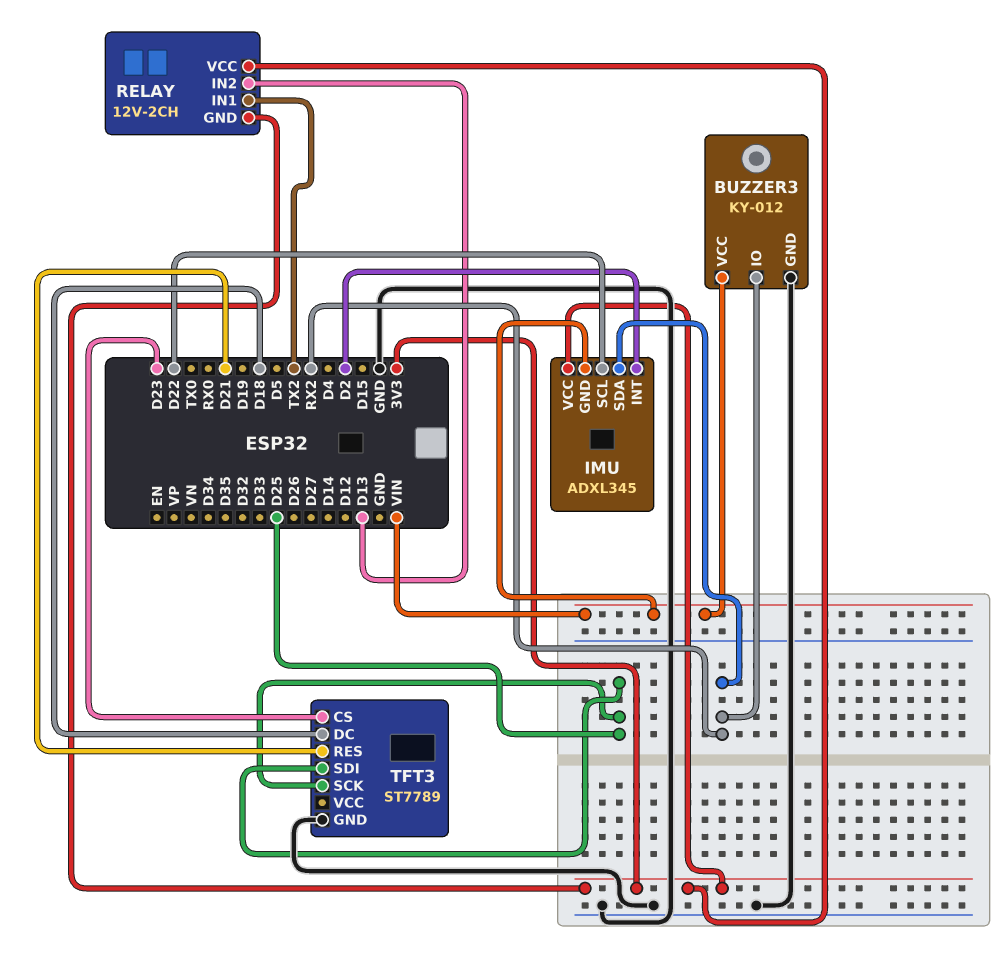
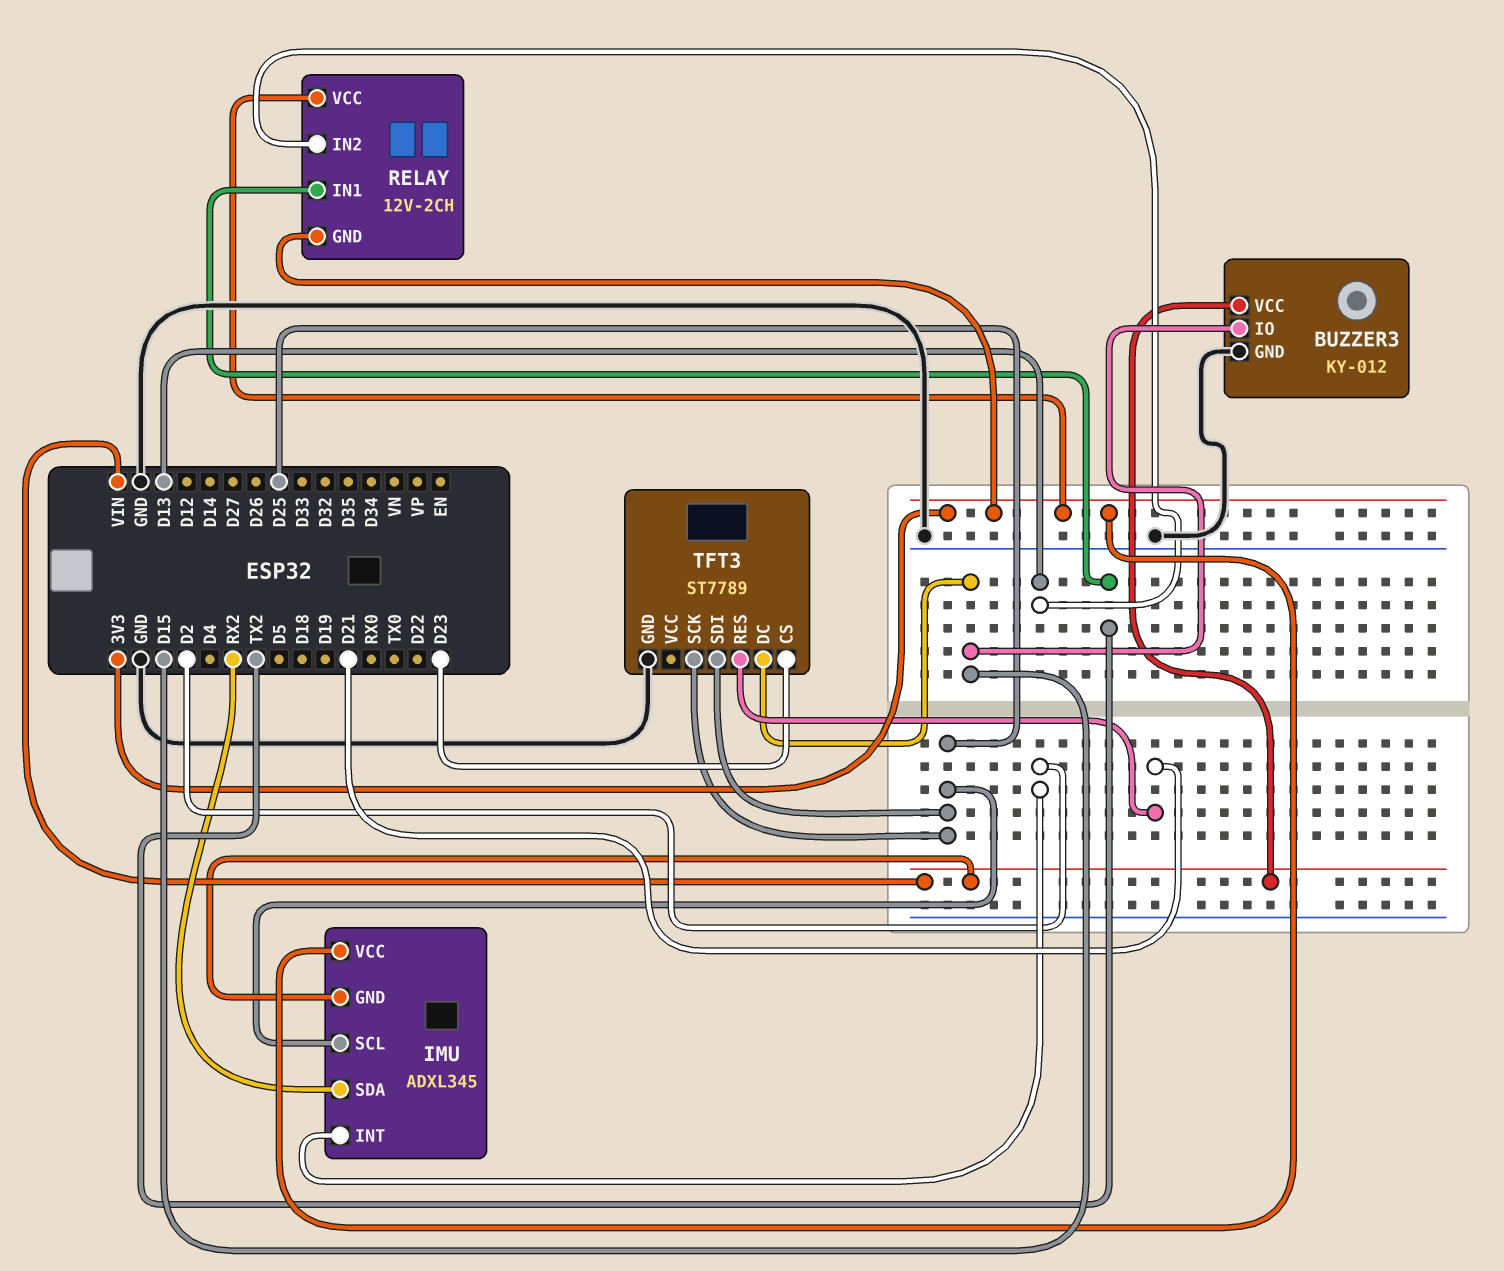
BUZZER3 pin IO: RX2 -> D15
IMU pin SCL: D22 -> D25
TFT3 pin DC: D18 -> D15

